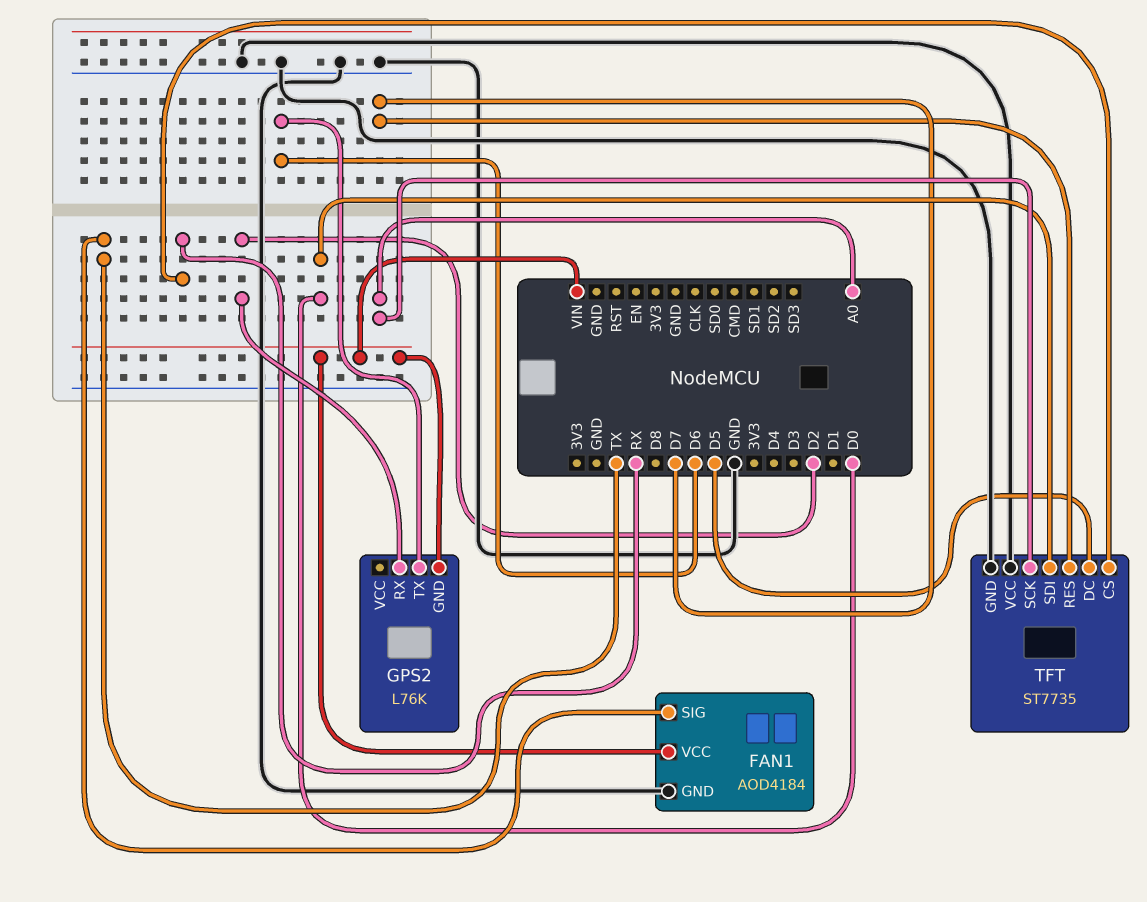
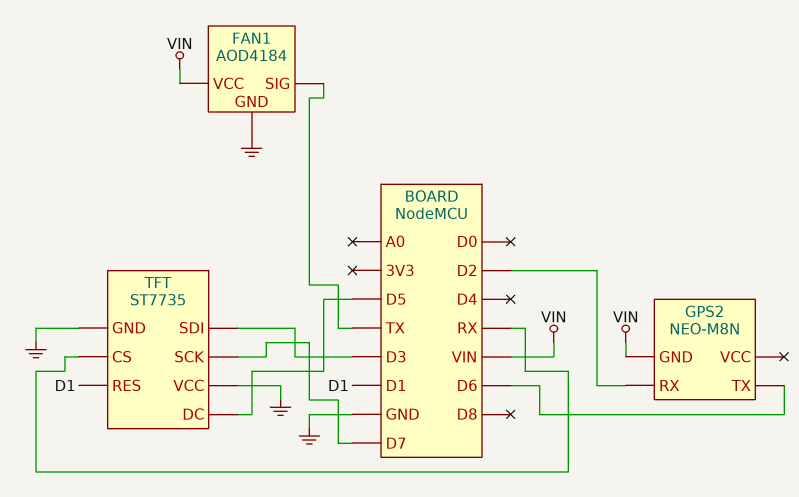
GPS2: L76K -> NEO-M8N
TFT pin RES: D7 -> D1
TFT pin SCK: A0 -> D7
TFT pin SDI: D0 -> D3

